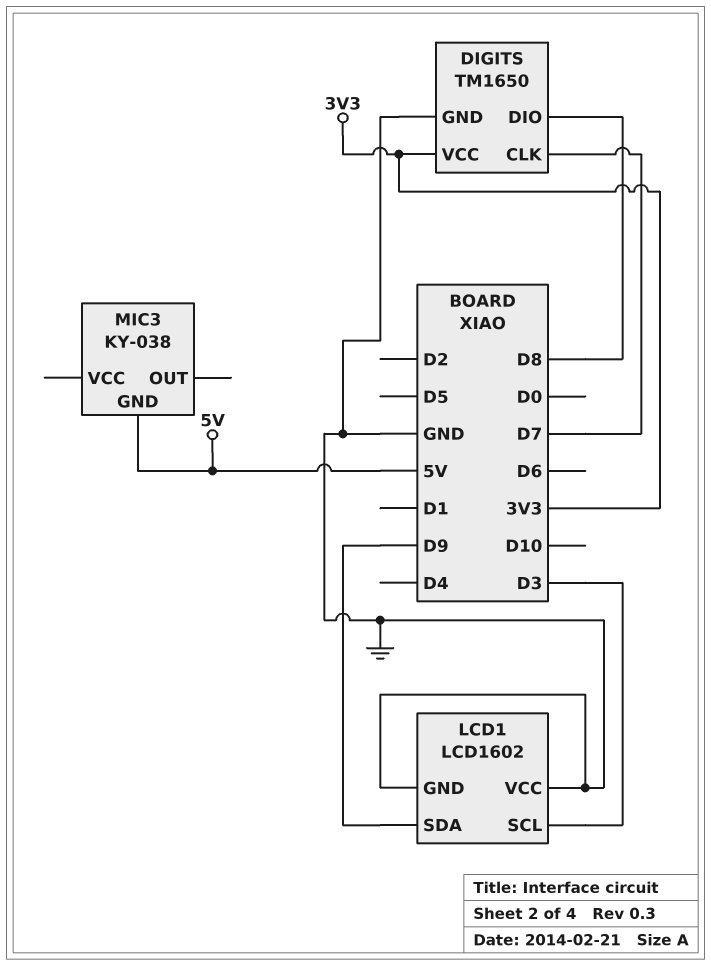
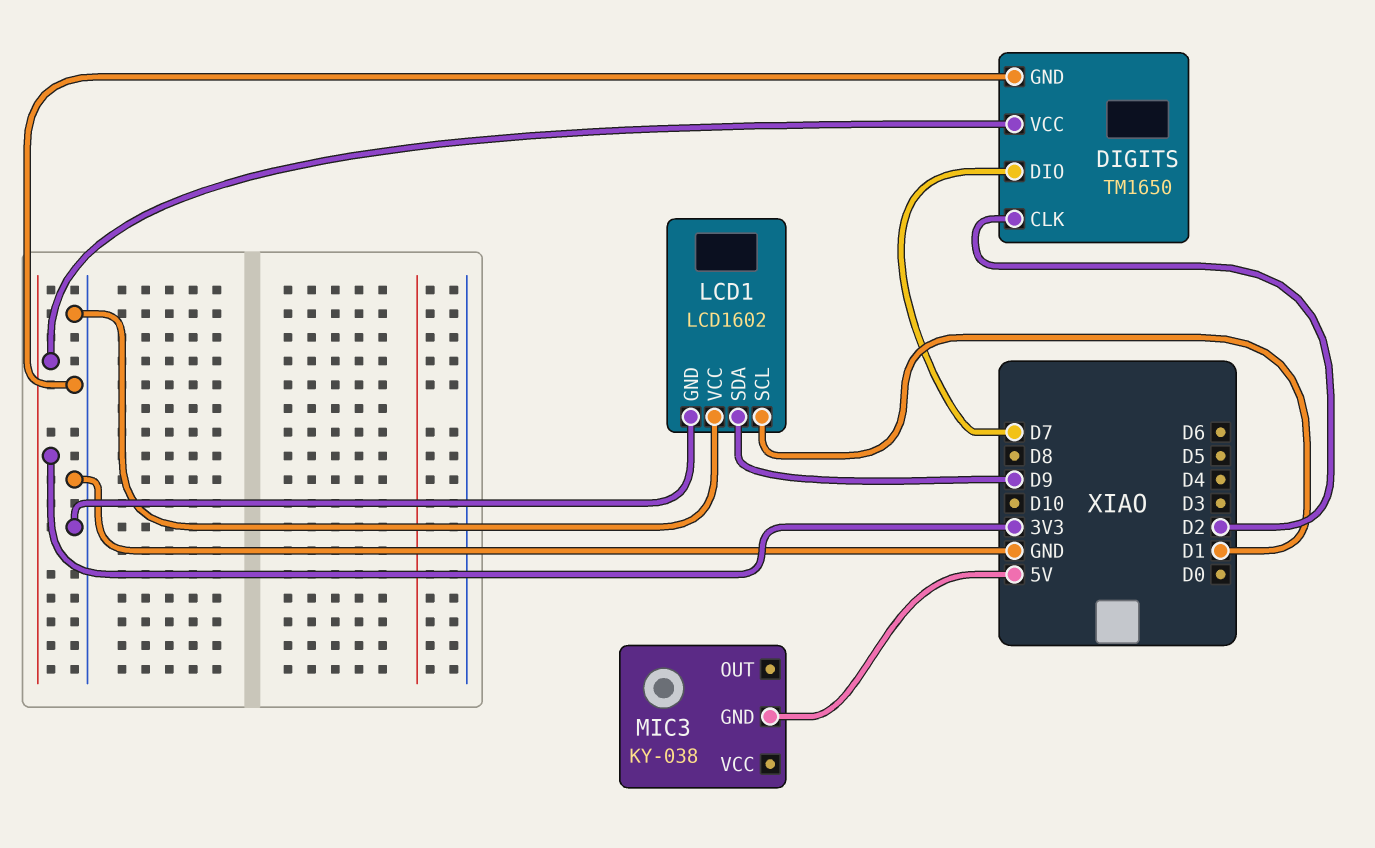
DIGITS pin CLK: D7 -> D2
DIGITS pin DIO: D8 -> D7
LCD1 pin SCL: D3 -> D1

